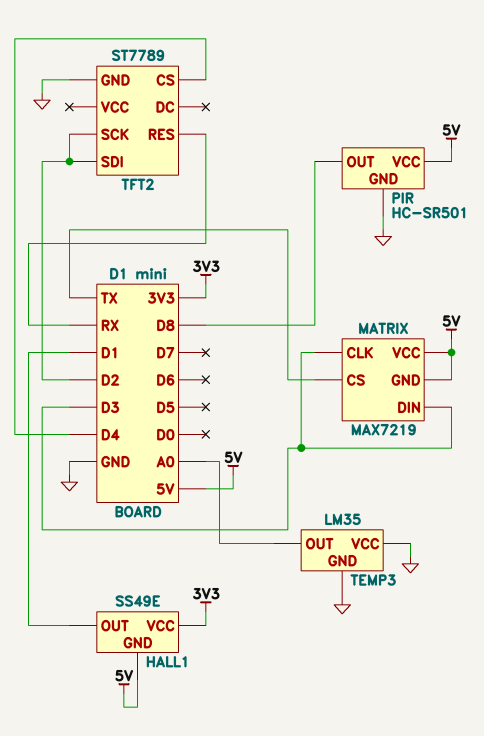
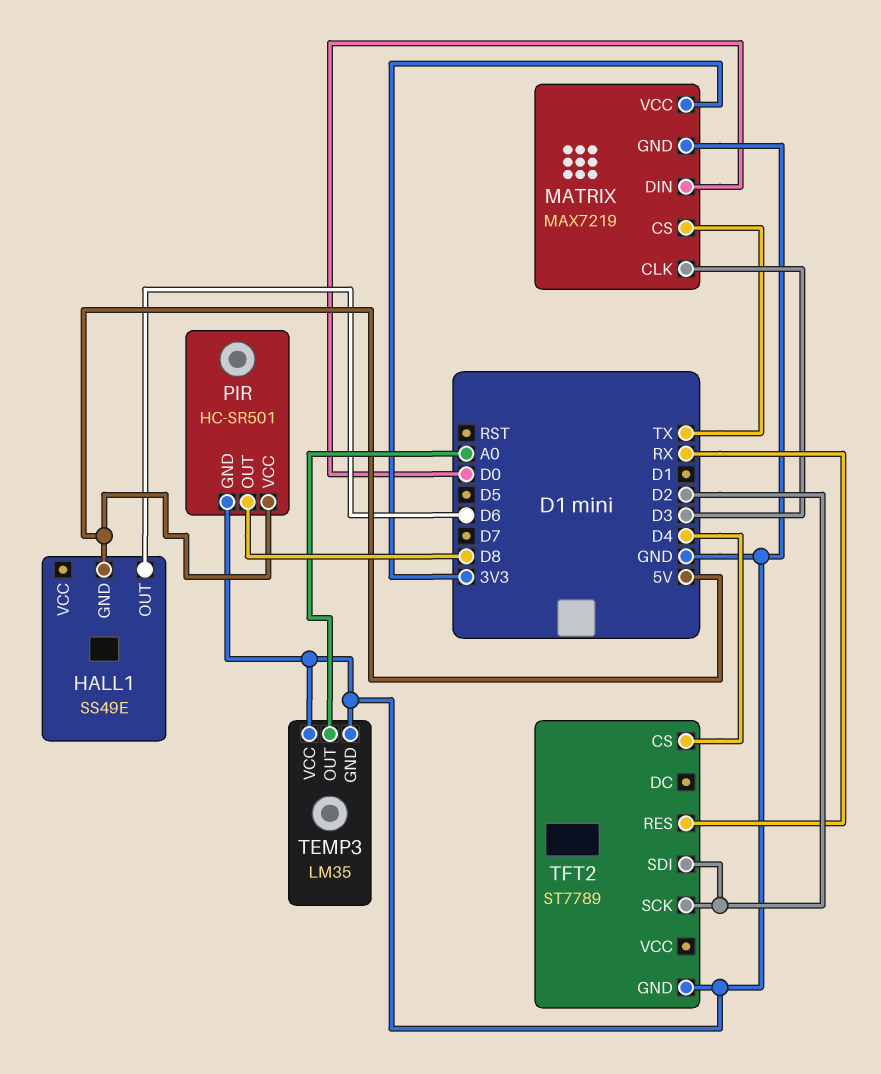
HALL1 pin OUT: D1 -> D6
HALL1 pin VCC: 3V3 -> none
MATRIX pin DIN: D3 -> D0
MATRIX pin GND: 5V -> GND
MATRIX pin VCC: 5V -> 3V3

